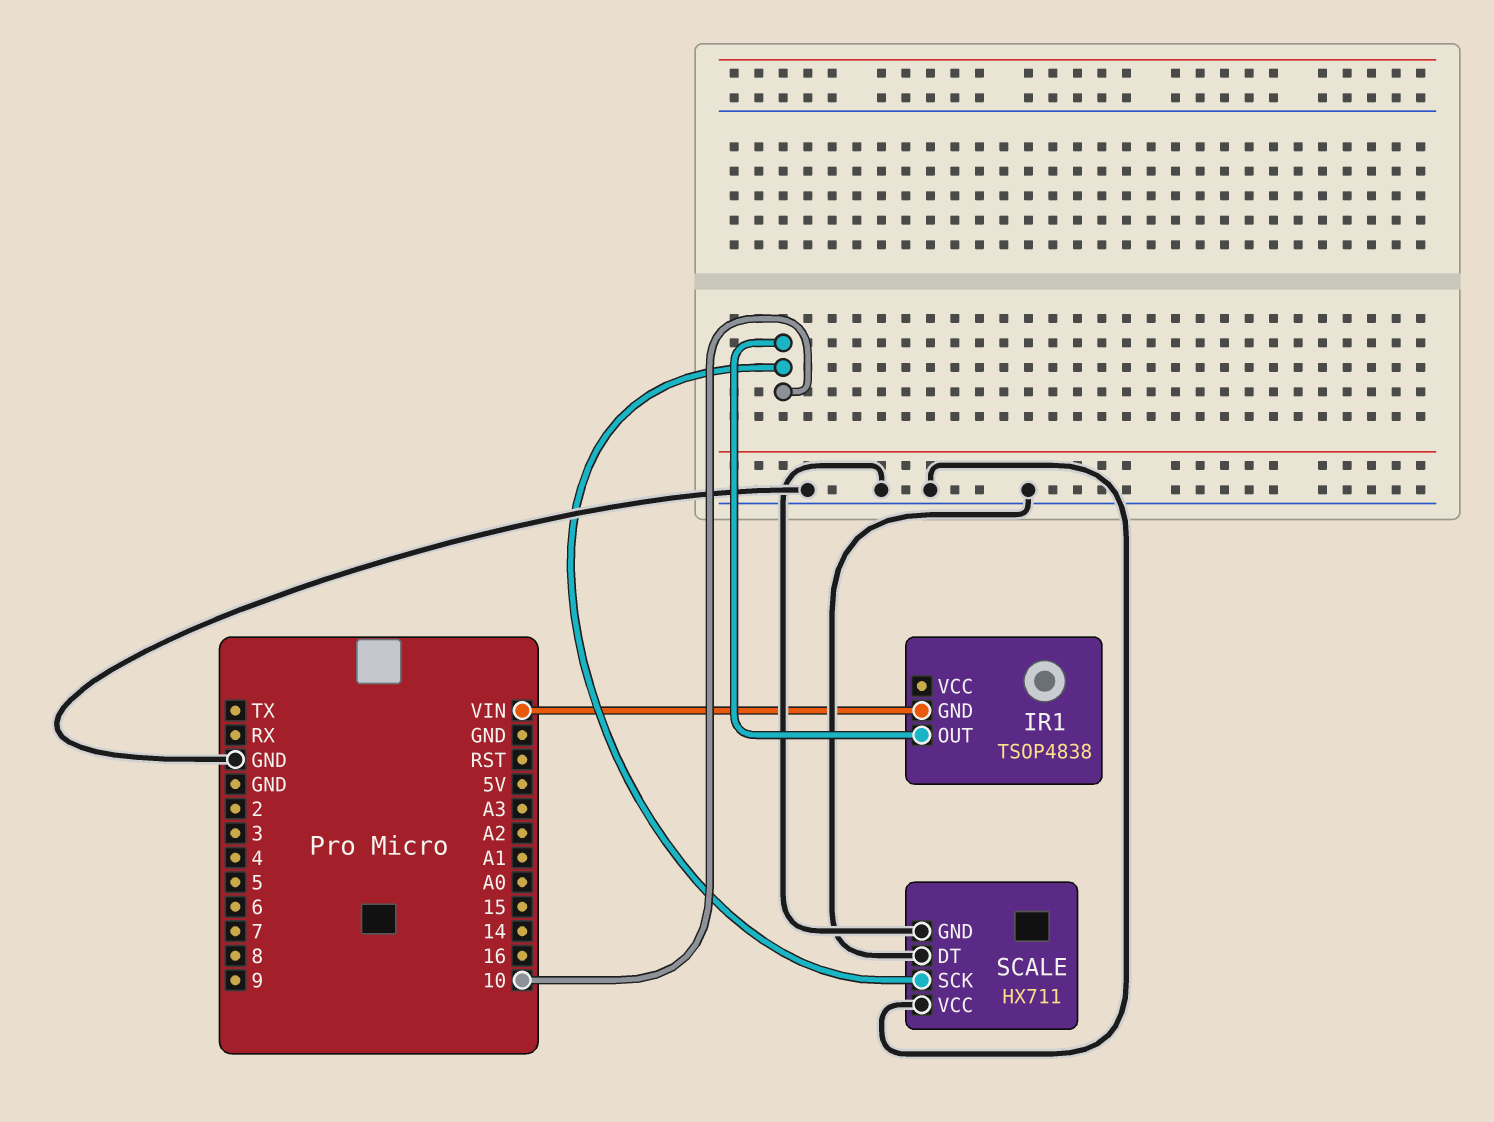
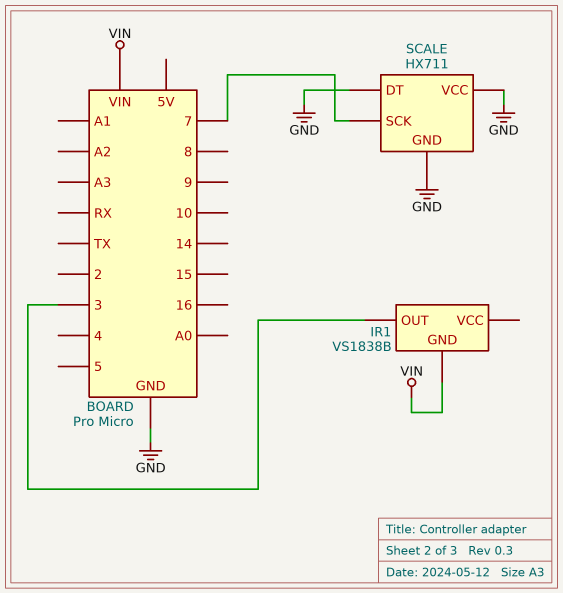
IR1: TSOP4838 -> VS1838B
IR1 pin OUT: 10 -> 3
SCALE pin SCK: 10 -> 7

